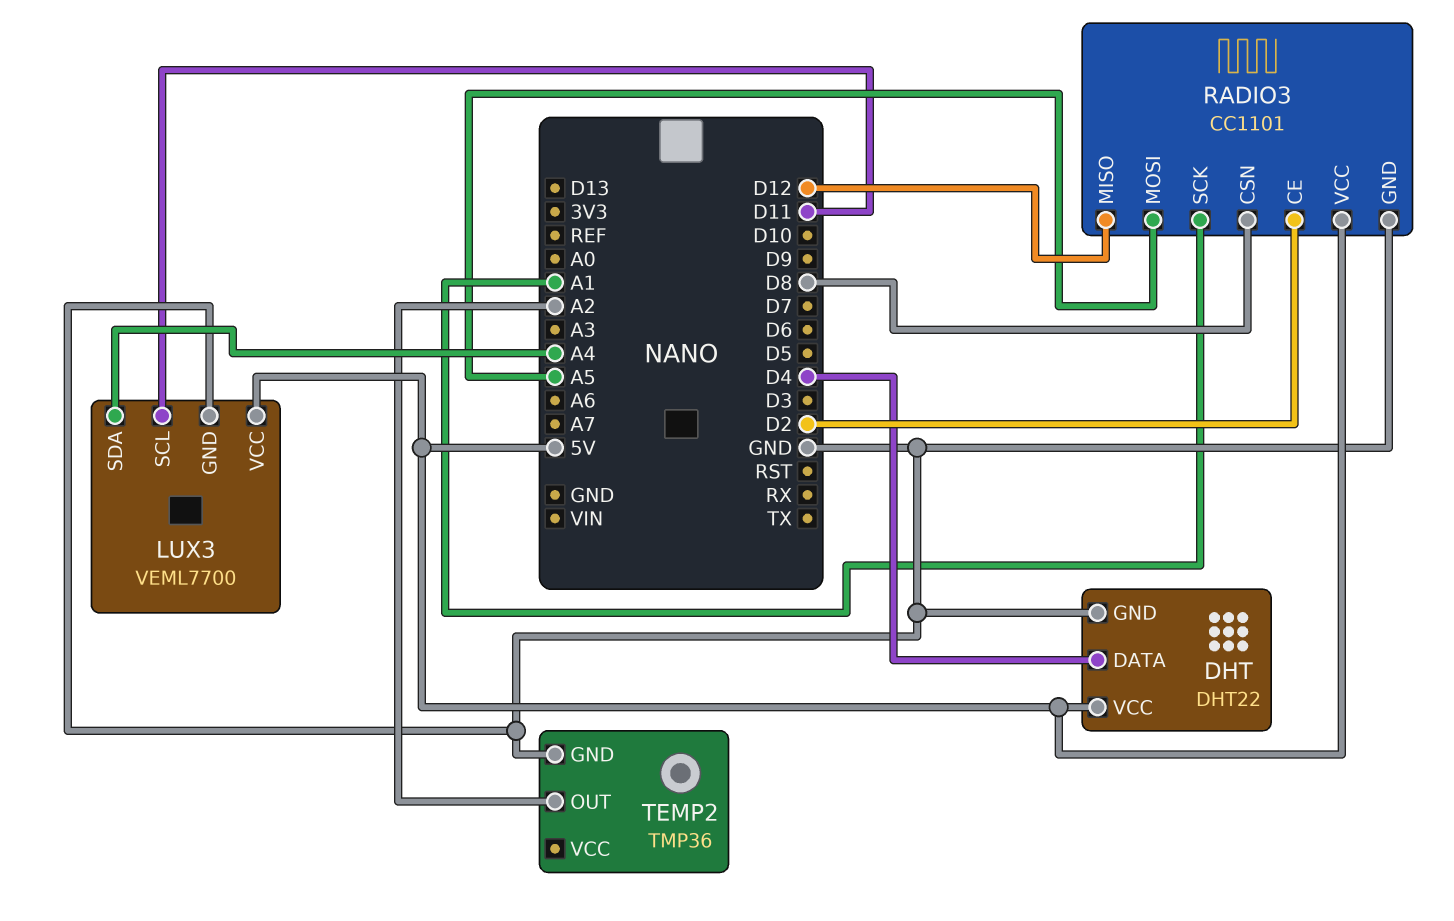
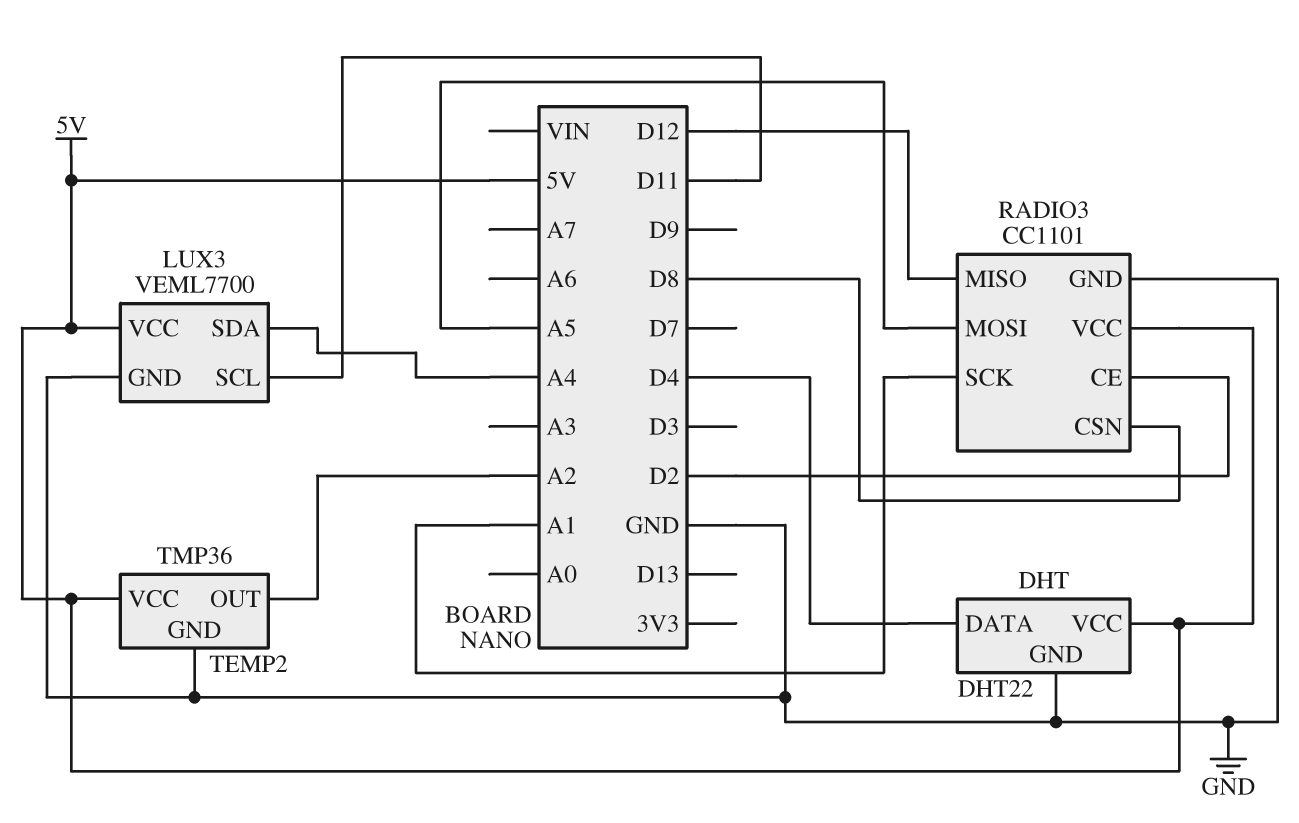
TEMP2 pin VCC: none -> 5V

